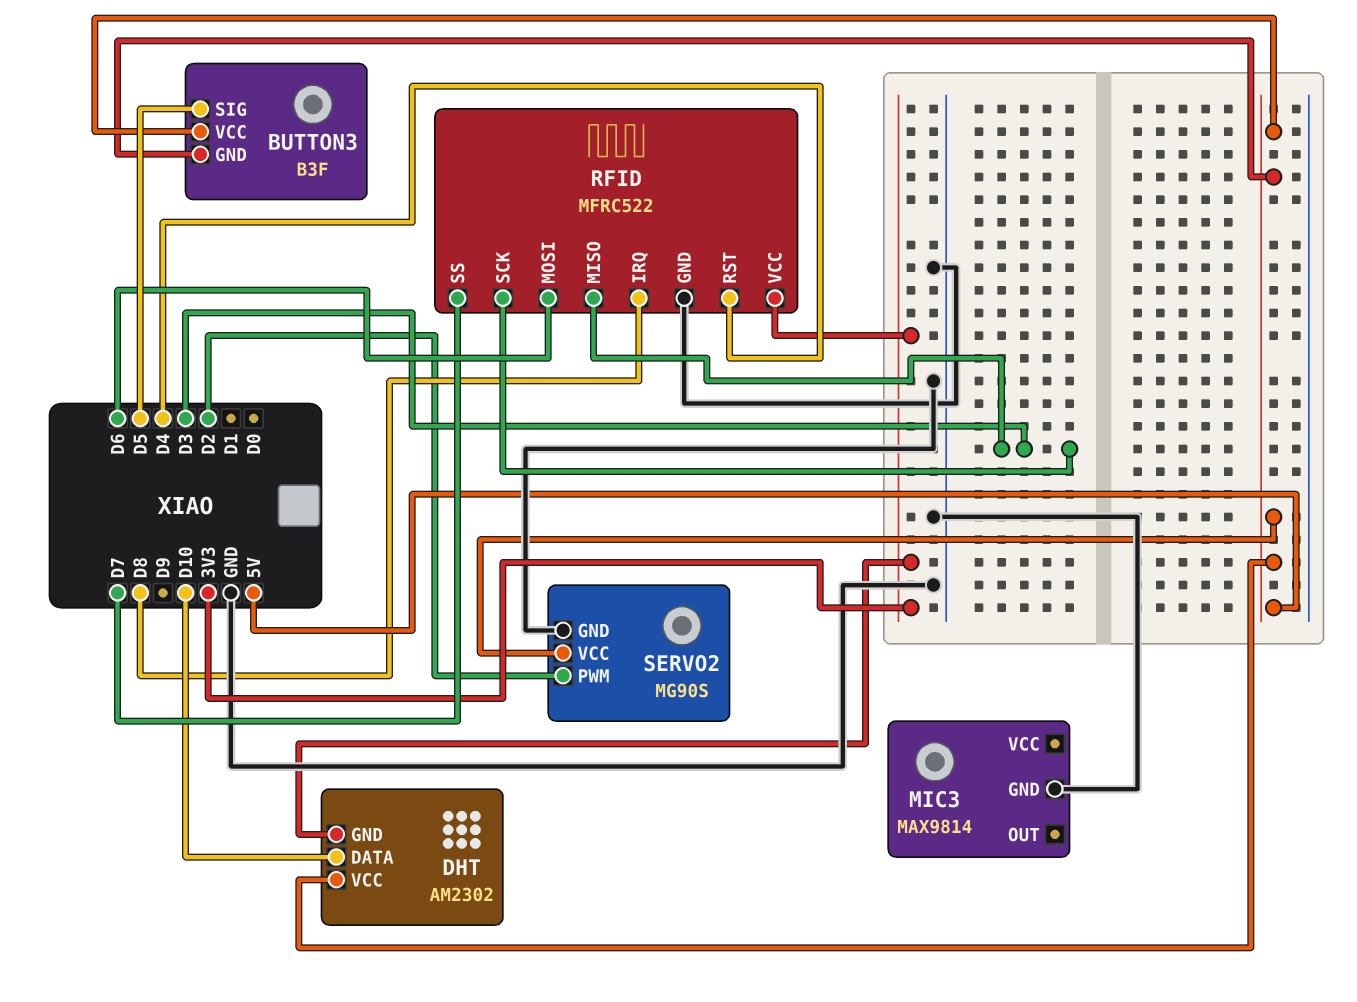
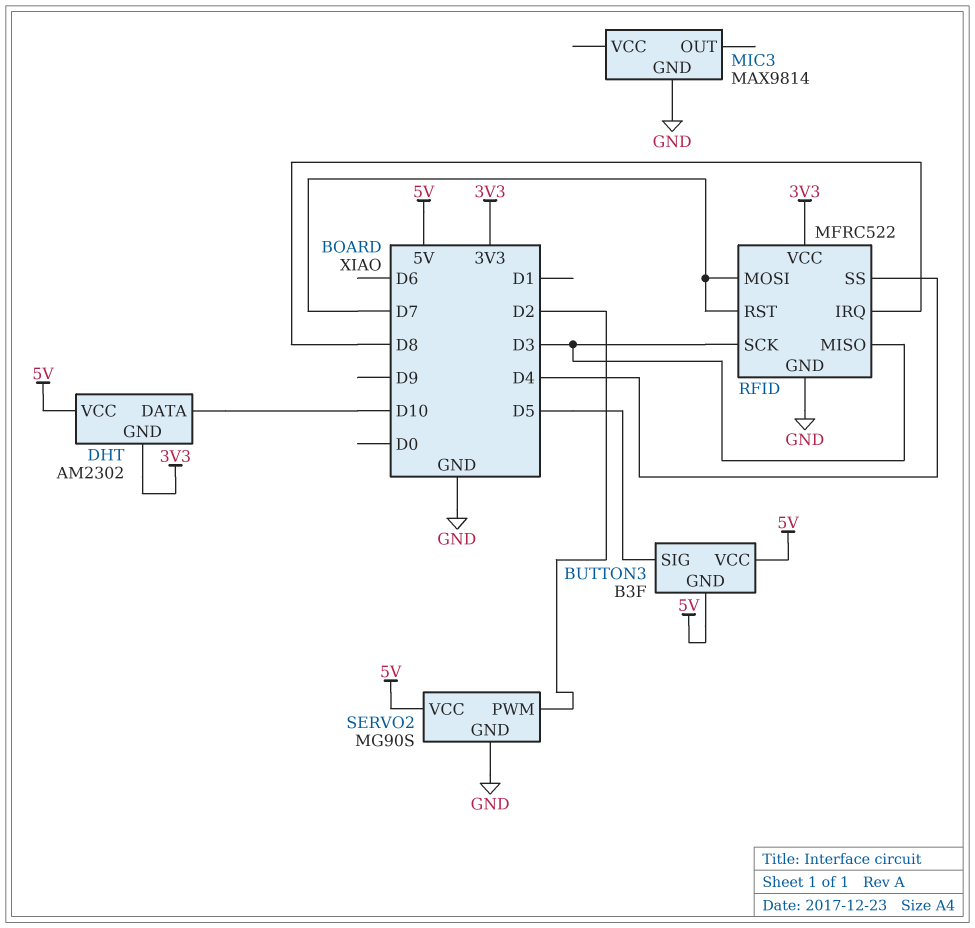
RFID pin MOSI: D6 -> D7
RFID pin RST: D4 -> D7
RFID pin SS: D7 -> D4

